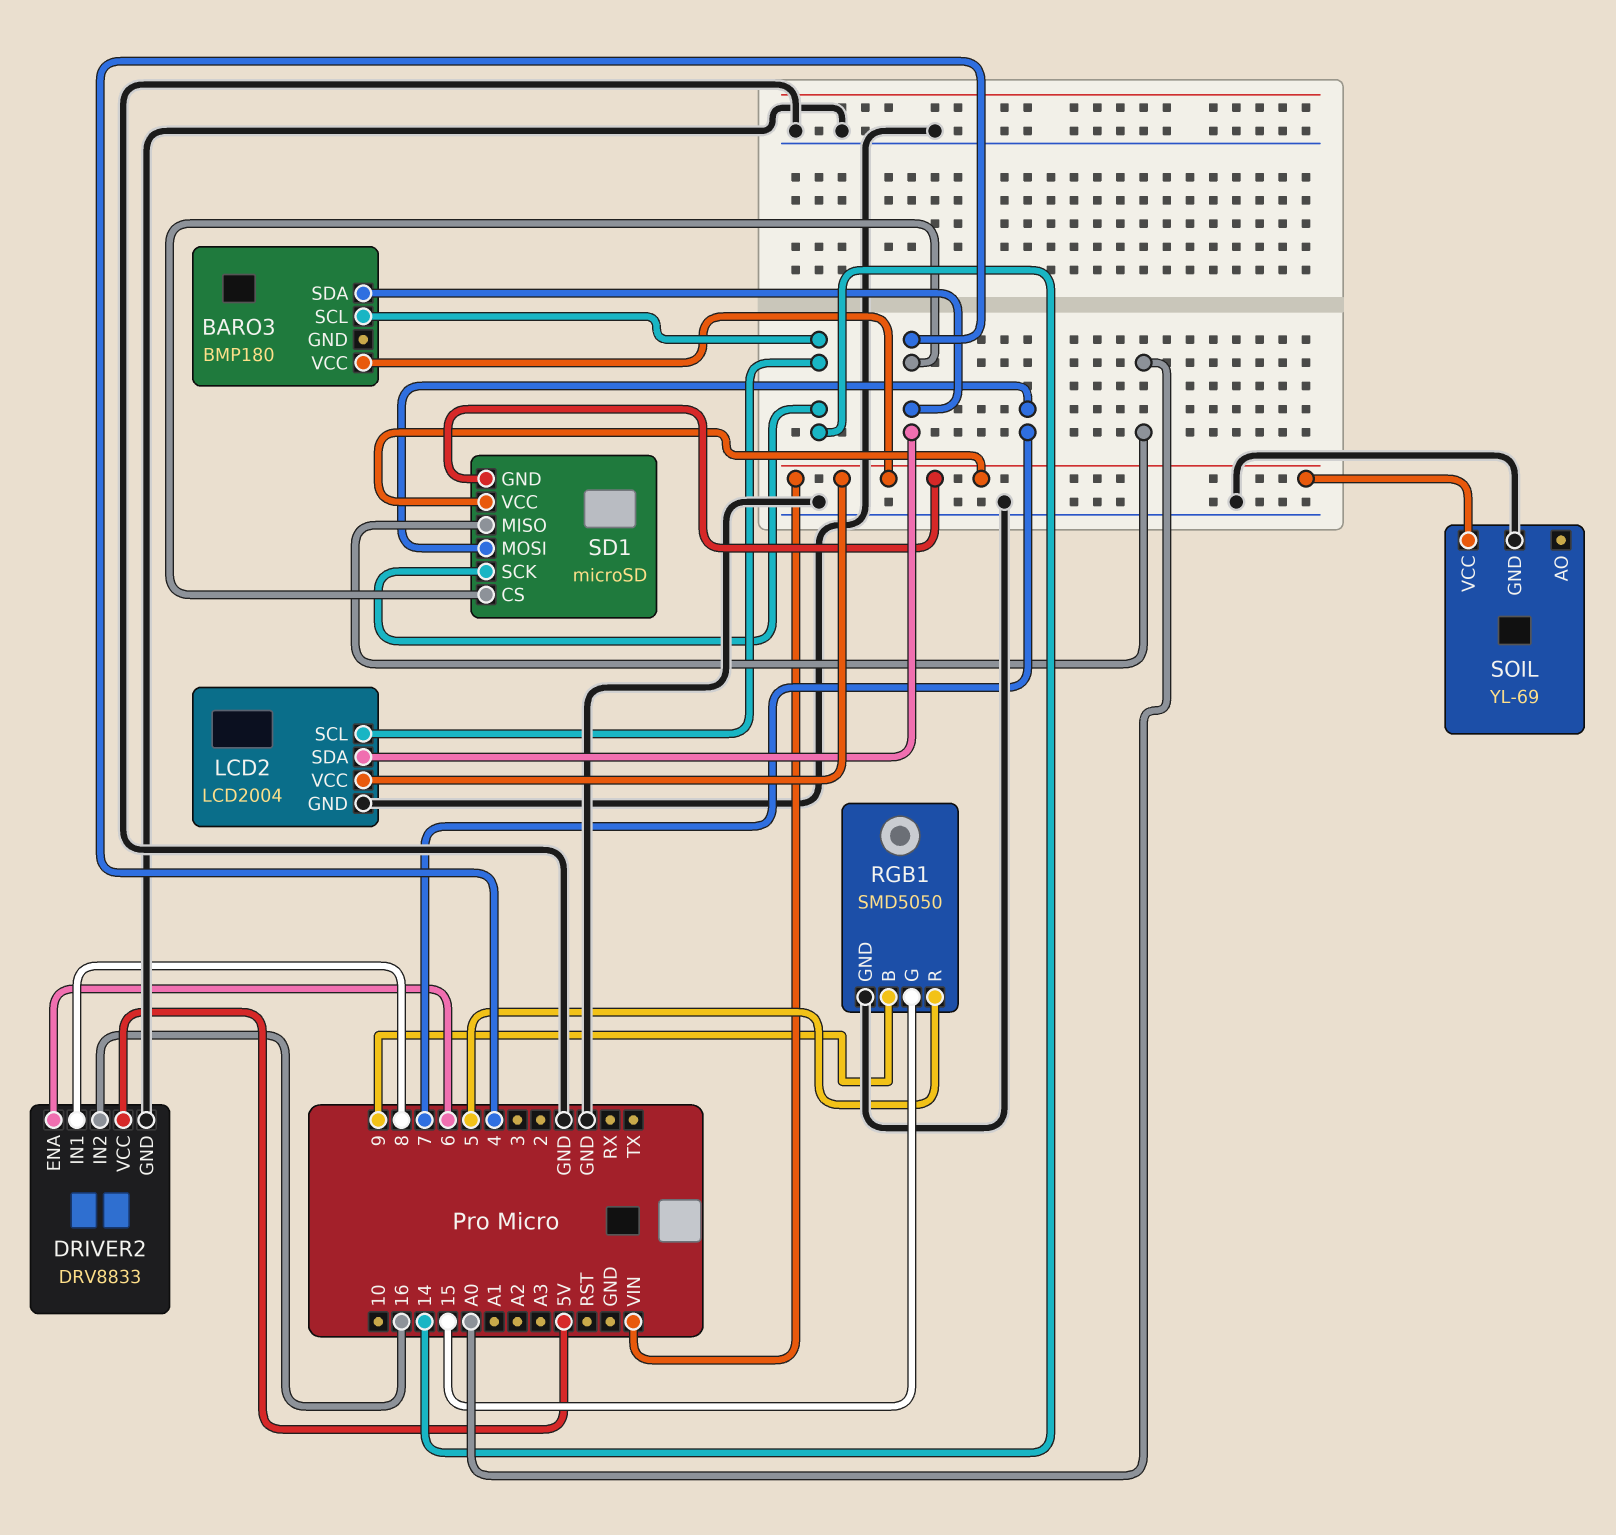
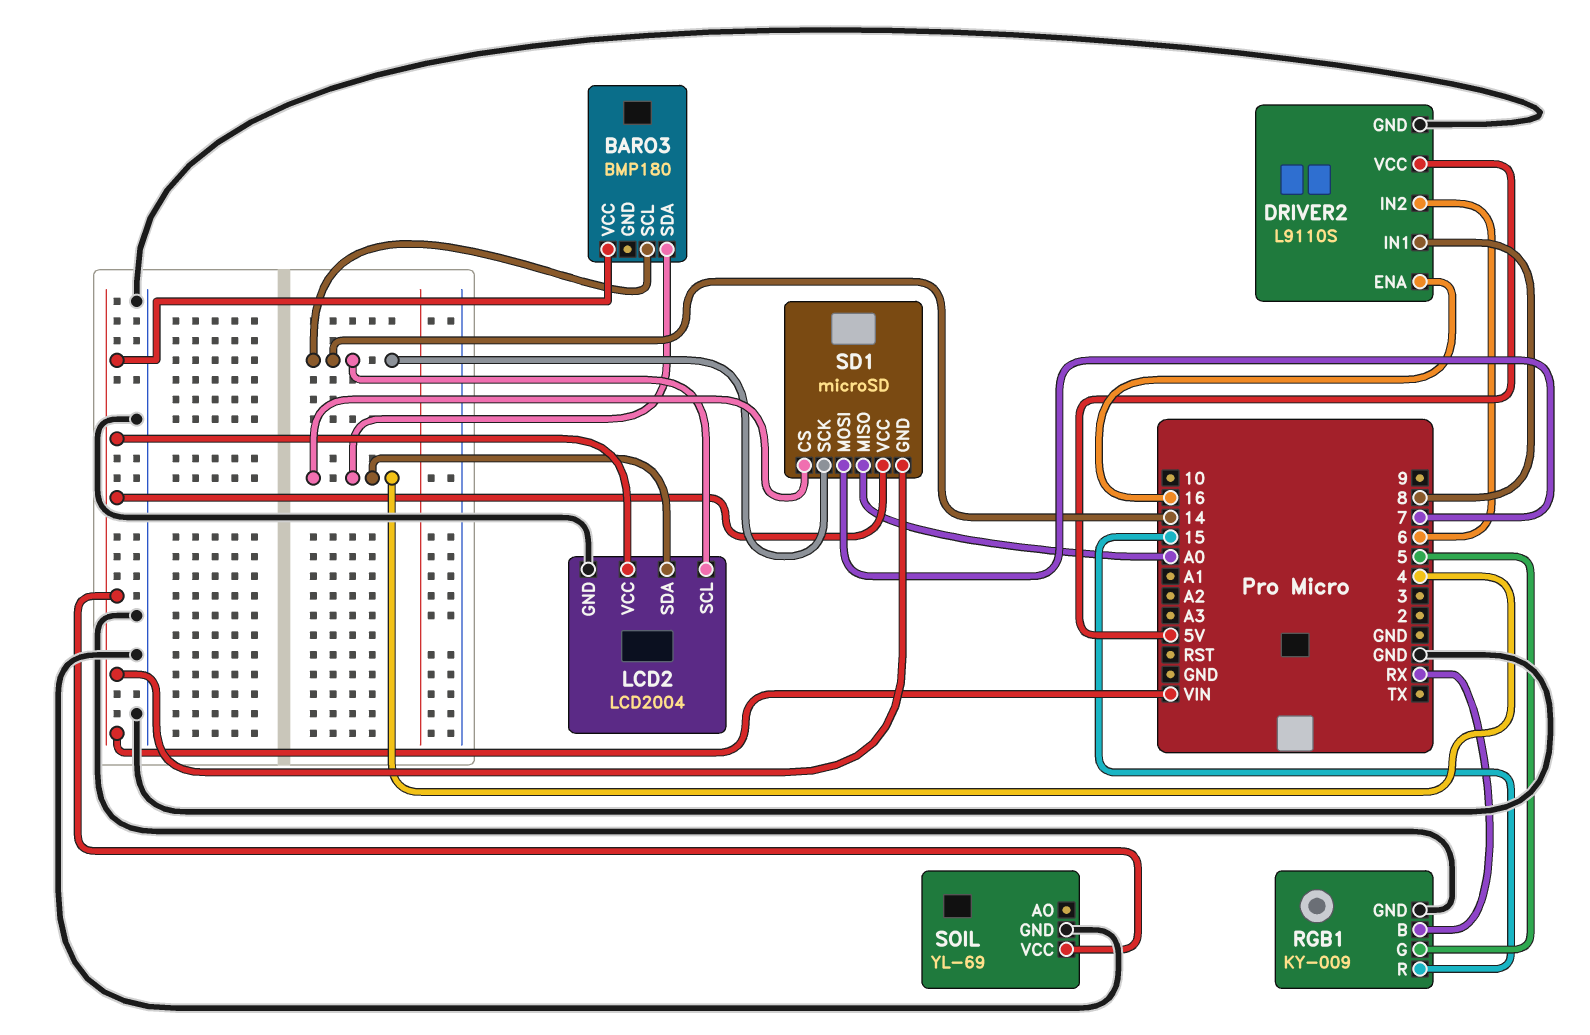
DRIVER2: DRV8833 -> L9110S
DRIVER2 pin ENA: 6 -> 16
DRIVER2 pin IN2: 16 -> 6
RGB1: SMD5050 -> KY-009
RGB1 pin B: 9 -> RX
RGB1 pin G: 15 -> 5
RGB1 pin R: 5 -> 15

